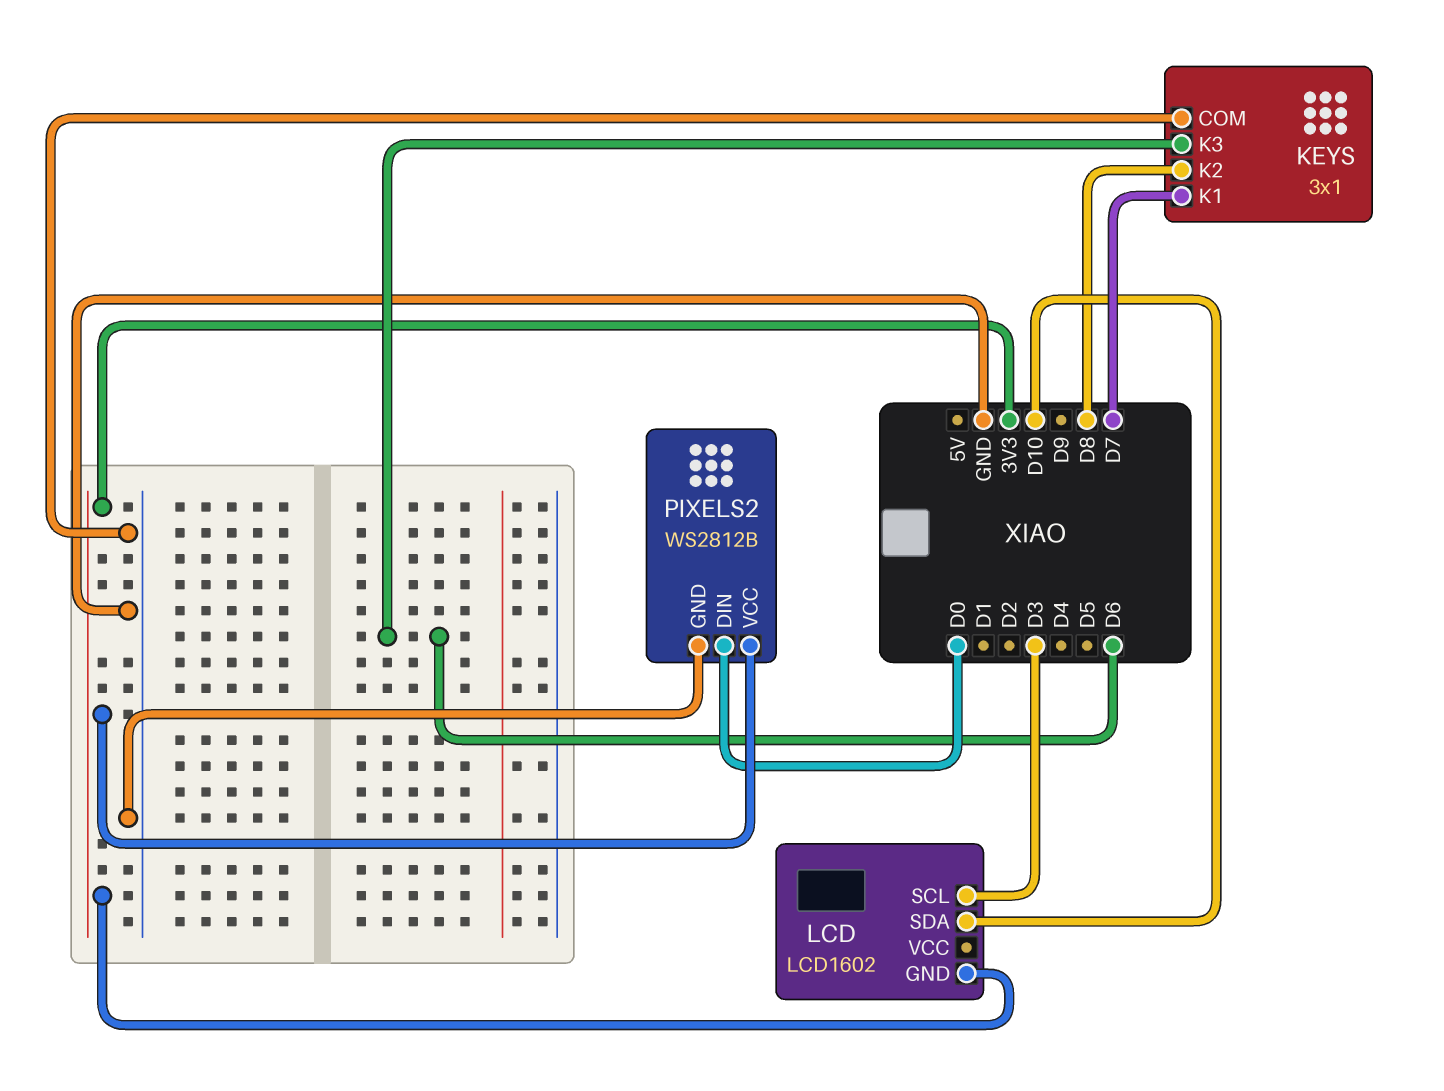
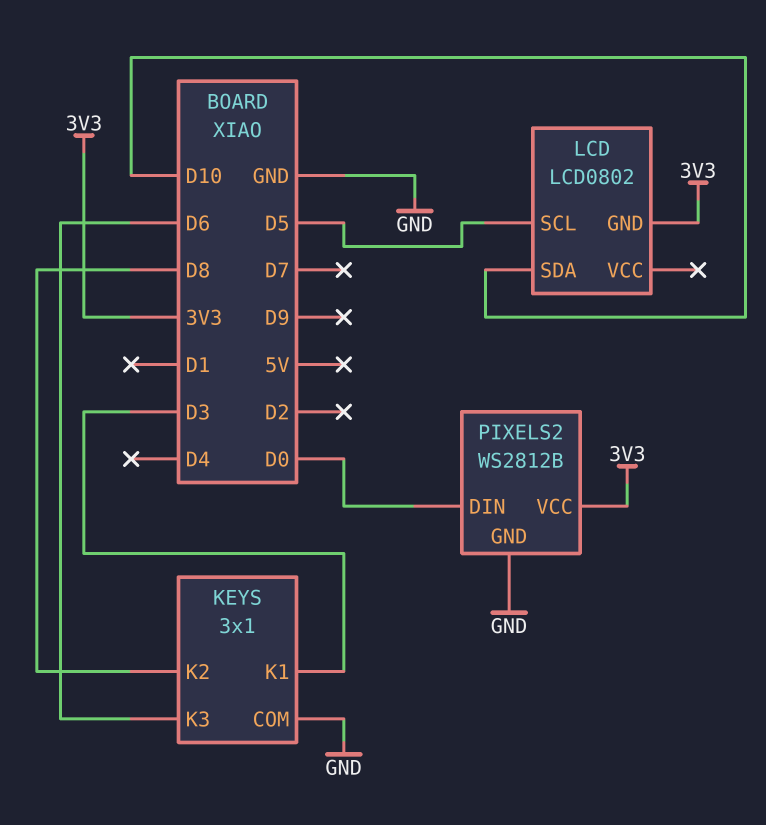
KEYS pin K1: D7 -> D3
LCD: LCD1602 -> LCD0802
LCD pin SCL: D3 -> D5

